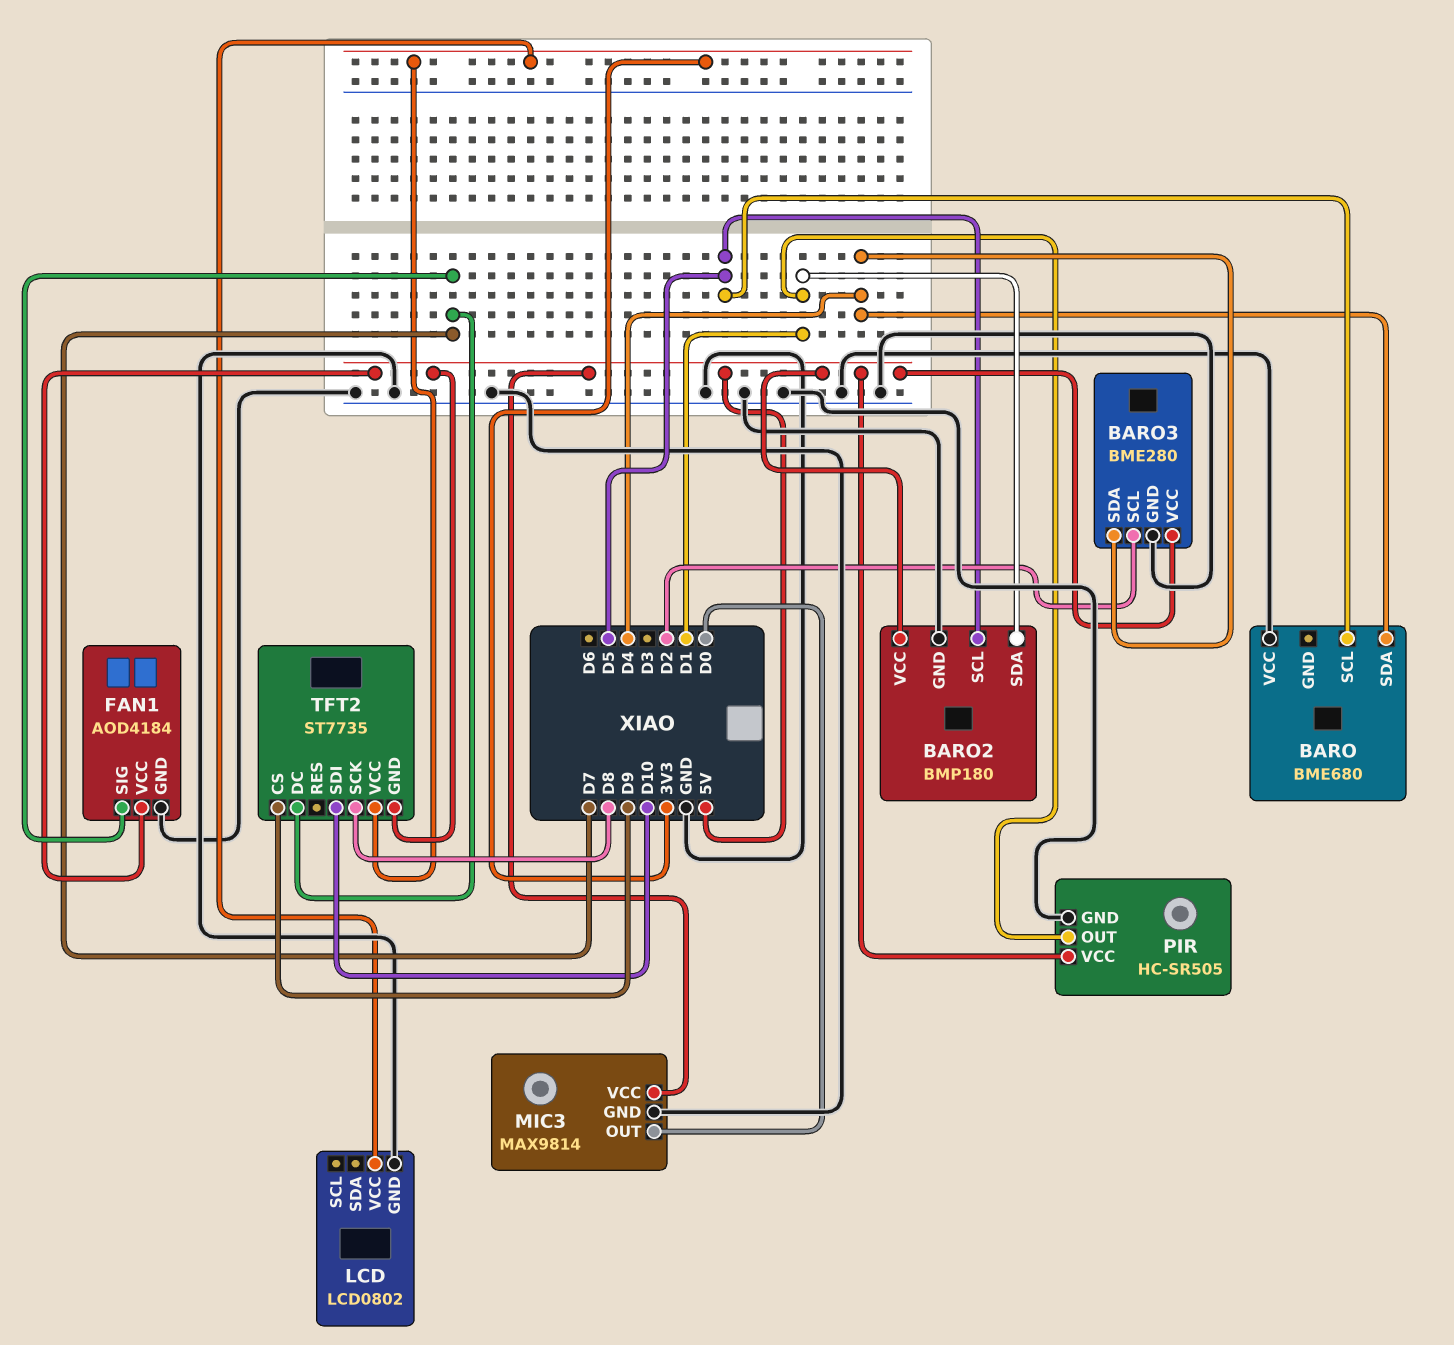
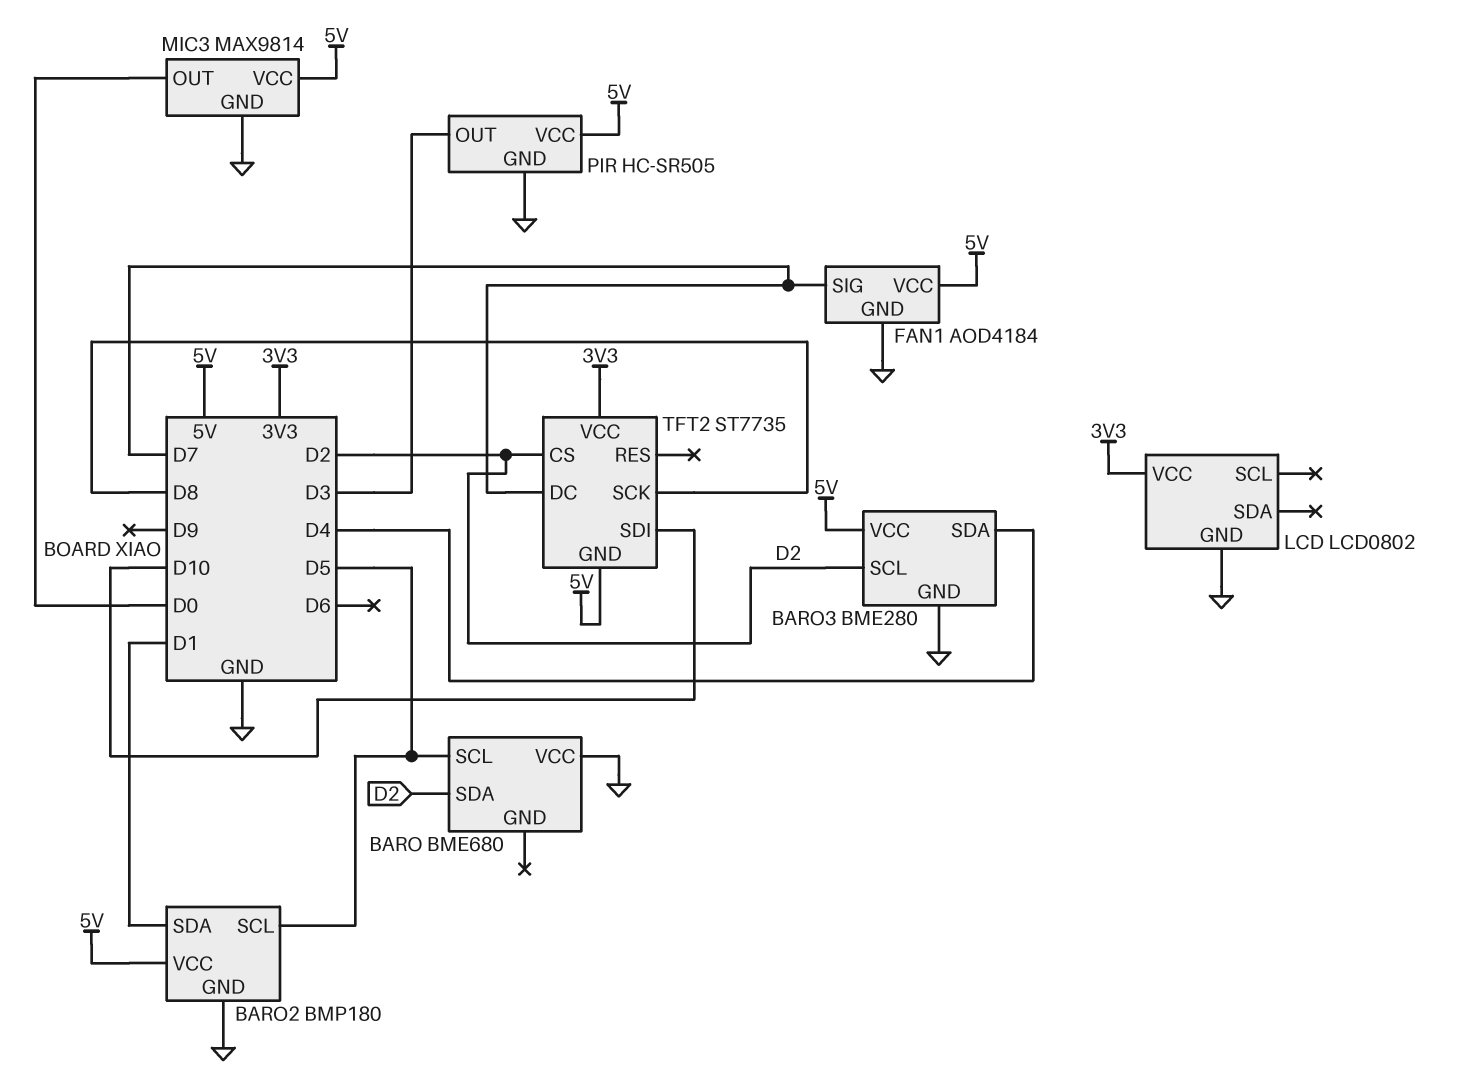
BARO pin SDA: D4 -> D2
PIR pin OUT: D1 -> D3
TFT2 pin CS: D9 -> D2

